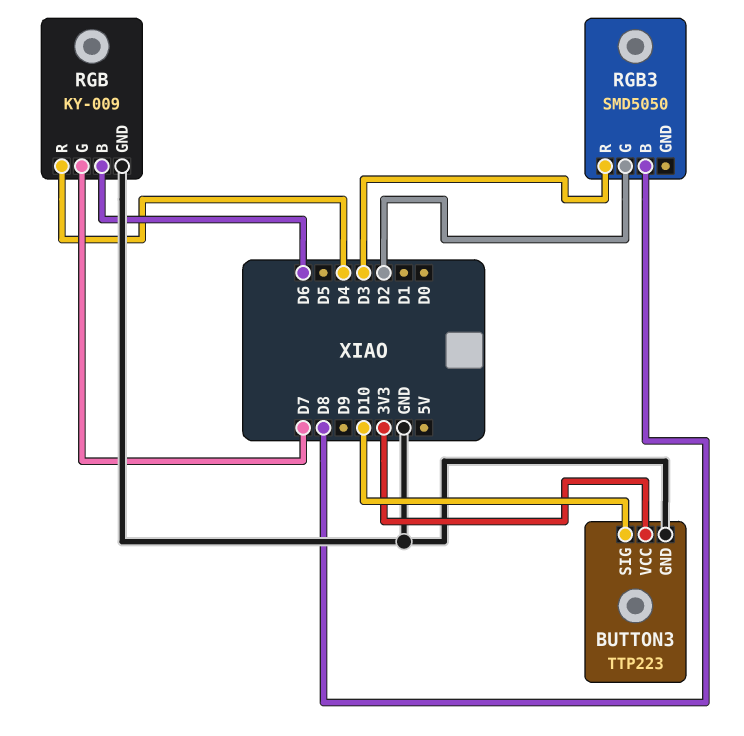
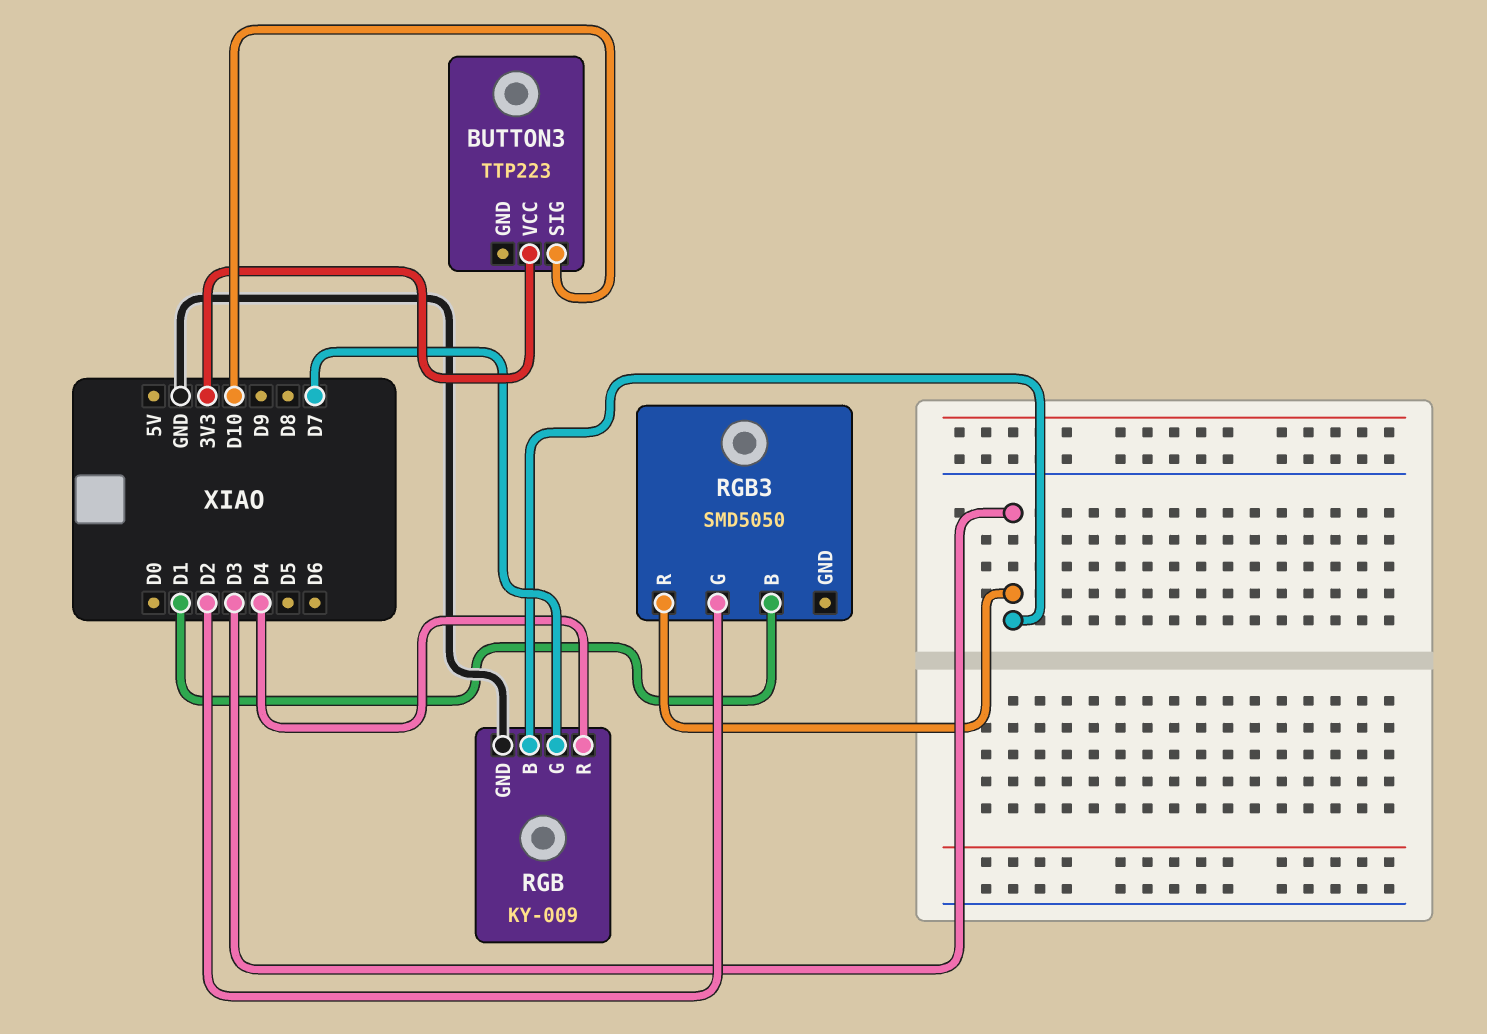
BUTTON3 pin GND: GND -> none
RGB pin B: D6 -> D3
RGB3 pin B: D8 -> D1

